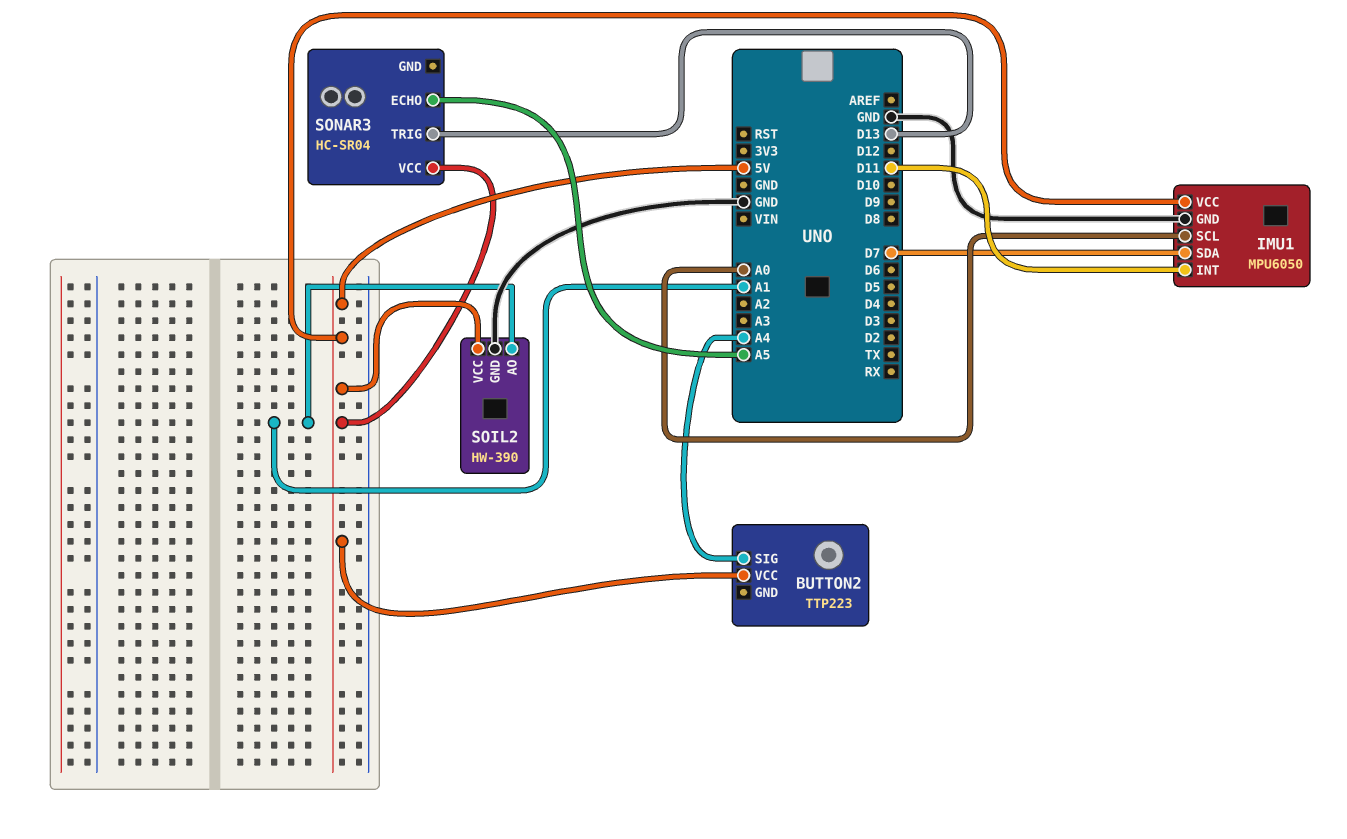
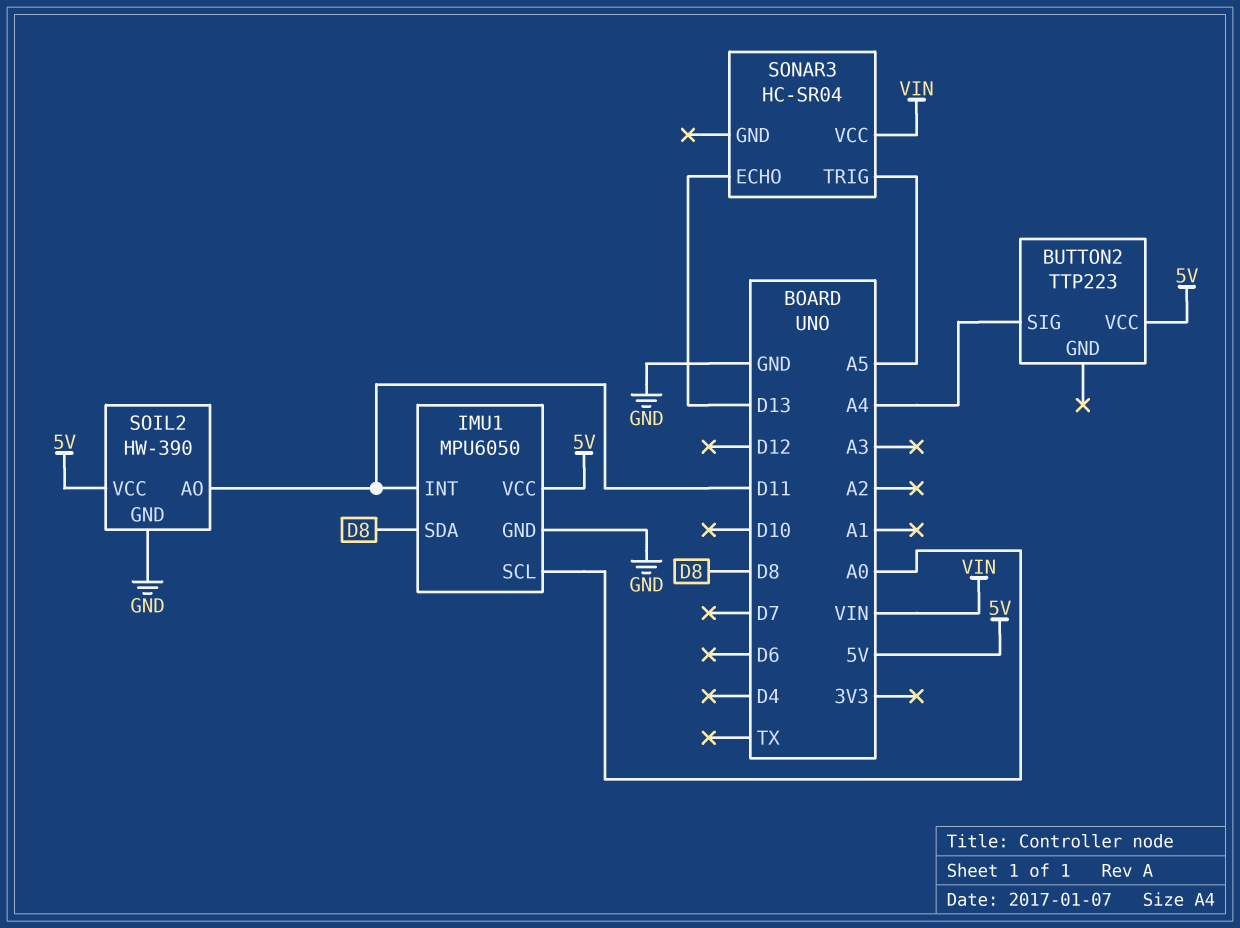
IMU1 pin SDA: D7 -> D8
SOIL2 pin AO: A1 -> D11
SONAR3 pin ECHO: A5 -> D13
SONAR3 pin TRIG: D13 -> A5
SONAR3 pin VCC: 5V -> VIN

